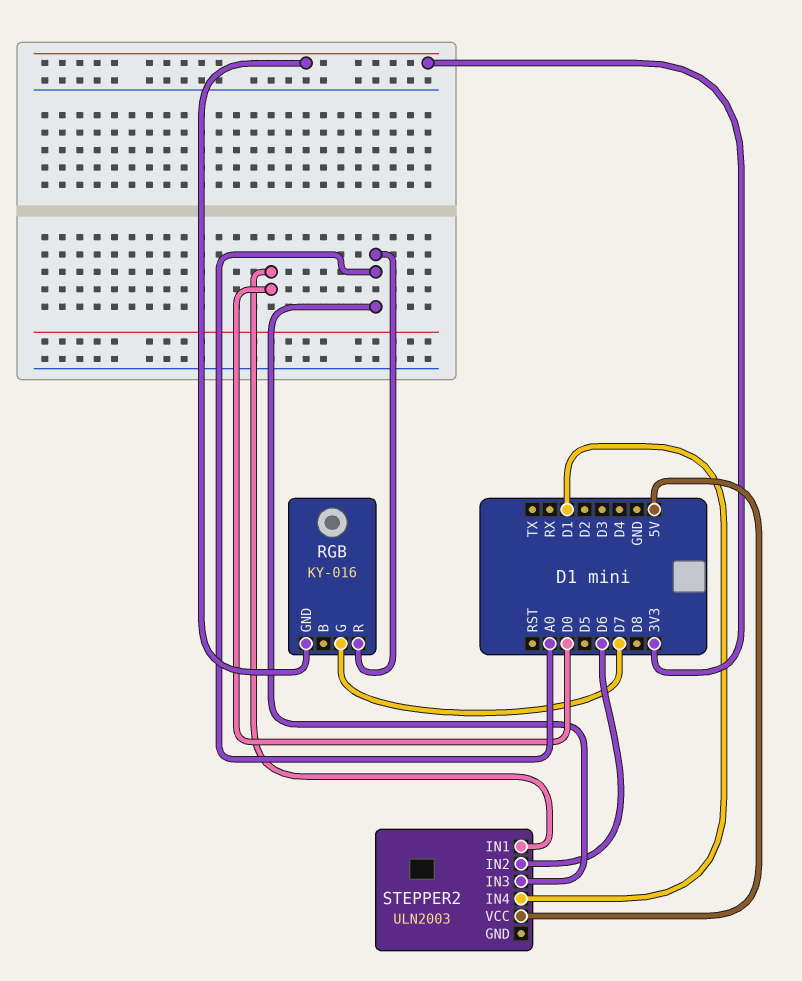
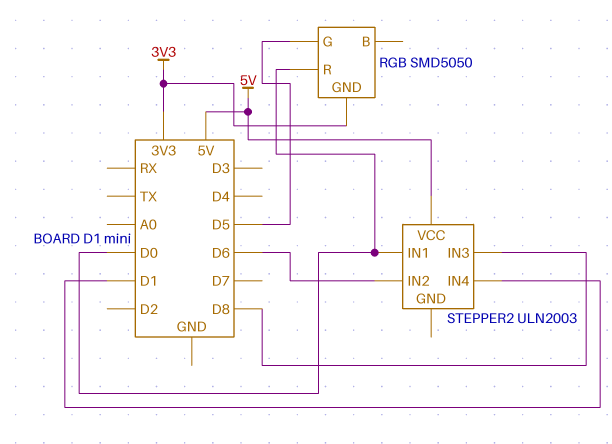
RGB: KY-016 -> SMD5050
RGB pin G: D7 -> D5
RGB pin R: A0 -> D0
STEPPER2 pin IN3: A0 -> D8

